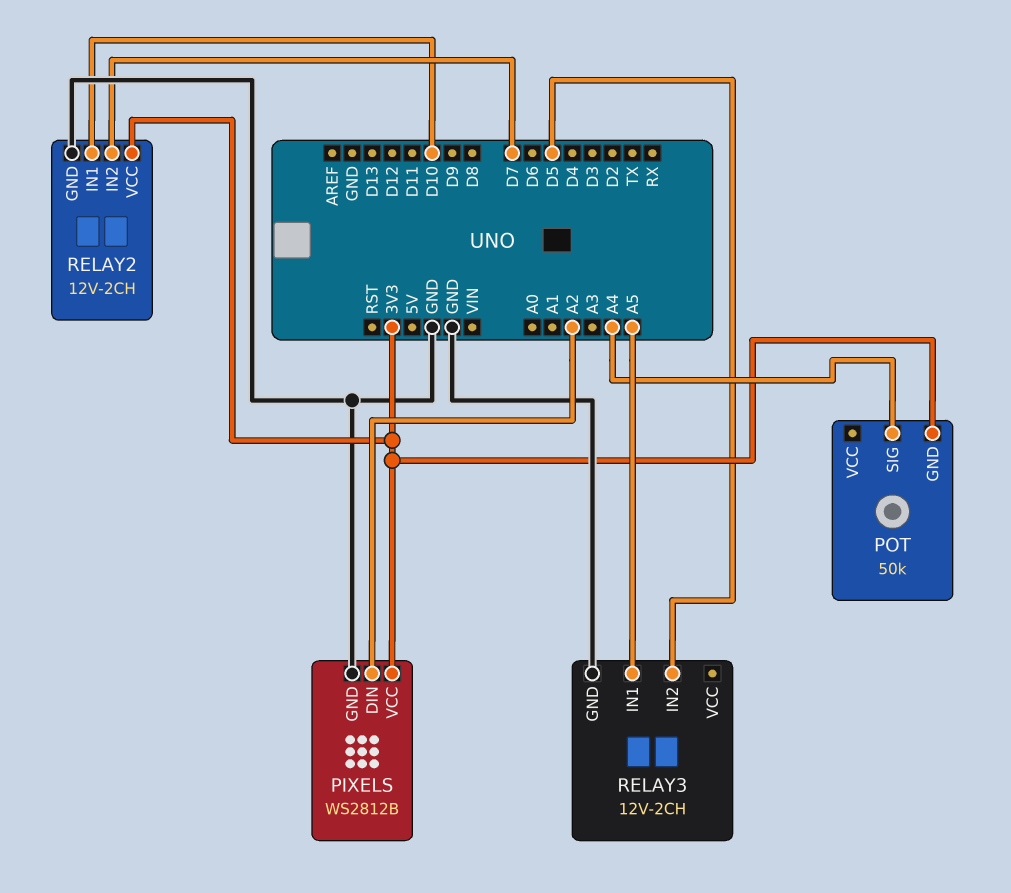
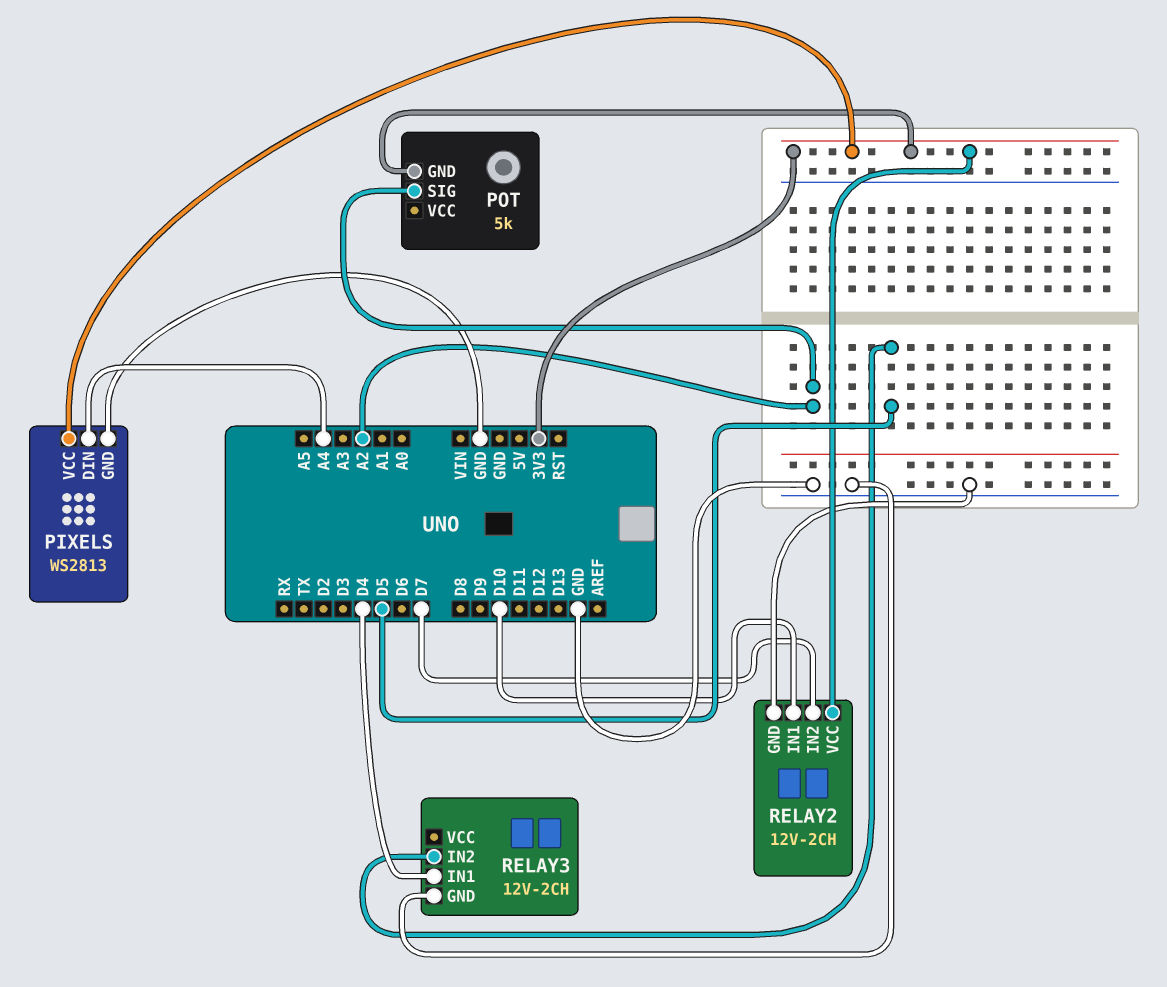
PIXELS: WS2812B -> WS2813
PIXELS pin DIN: A2 -> A4
POT: 50k -> 5k
POT pin SIG: A4 -> A2
RELAY3 pin IN1: A5 -> D4

